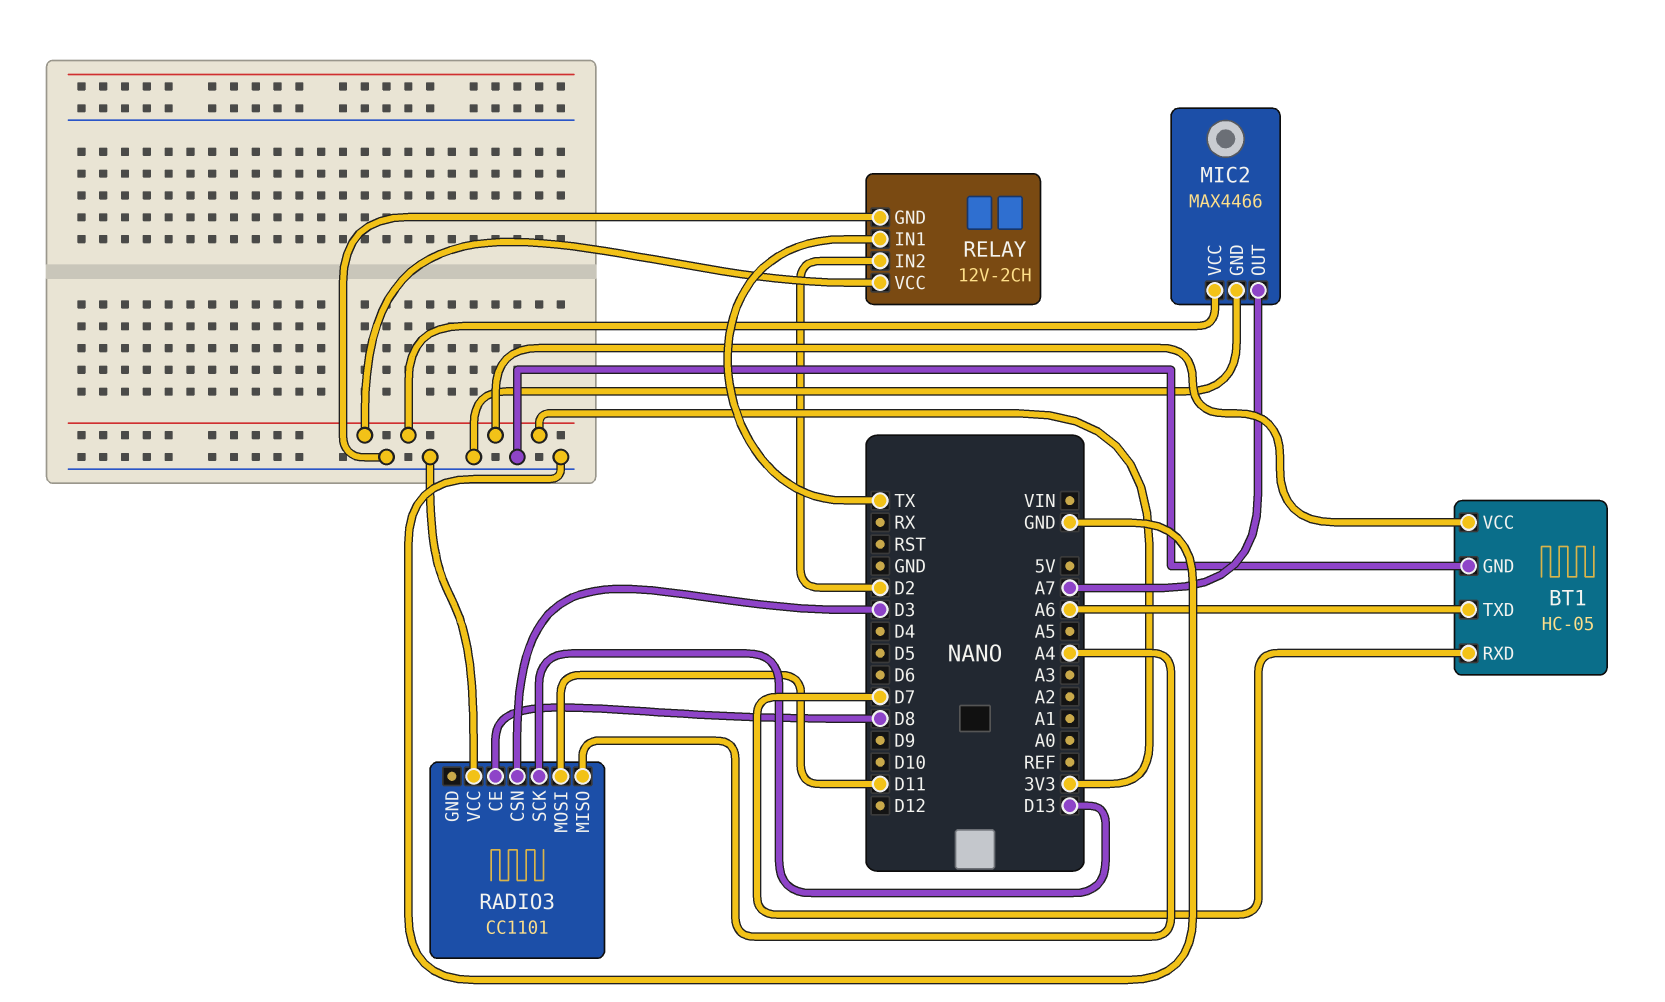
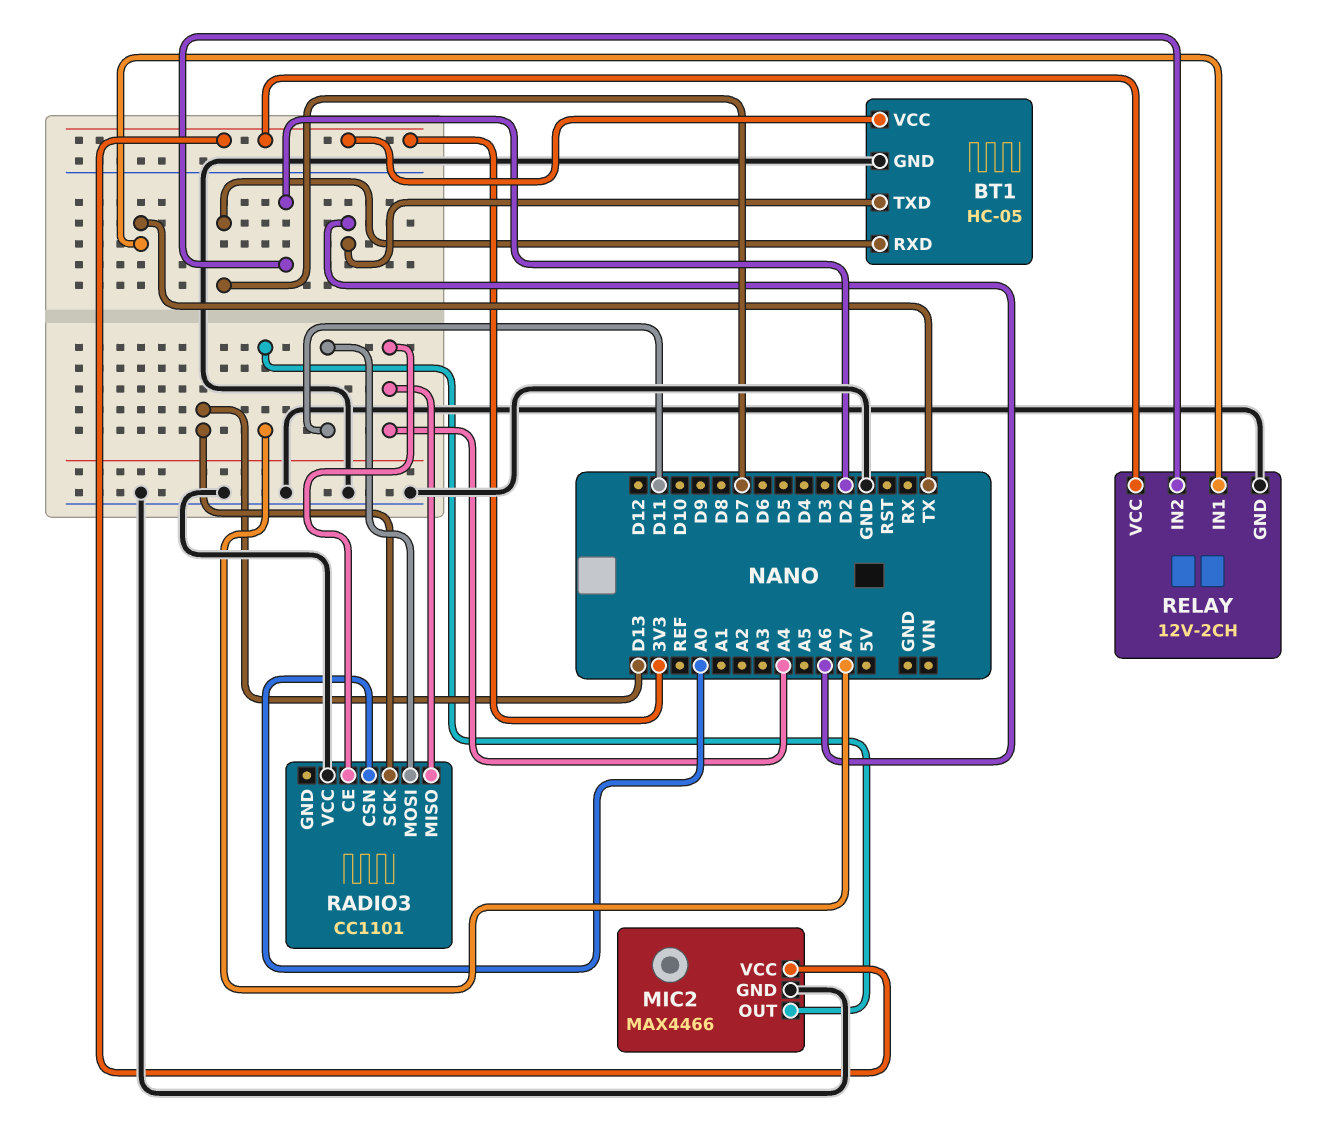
RADIO3 pin CE: D8 -> A4
RADIO3 pin CSN: D3 -> A0

